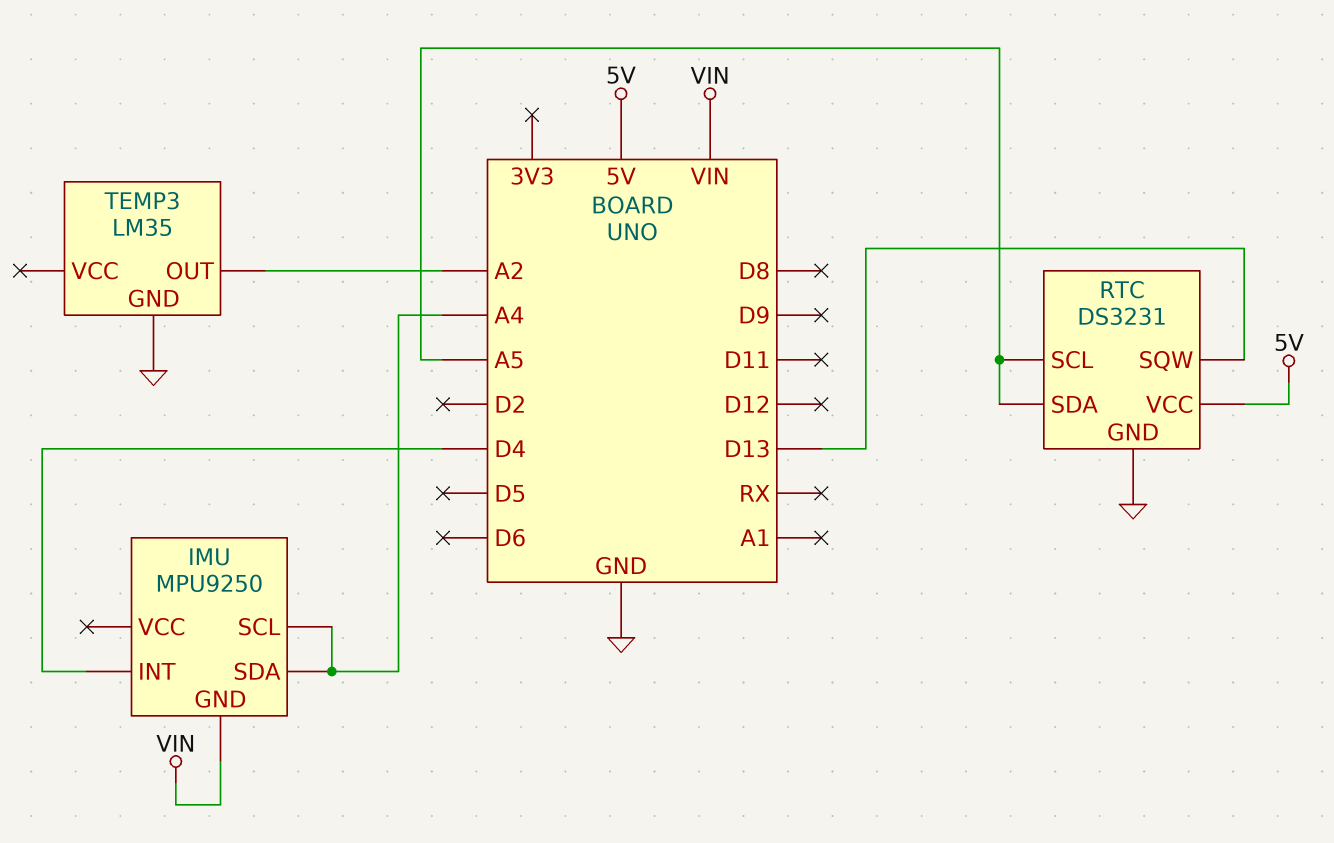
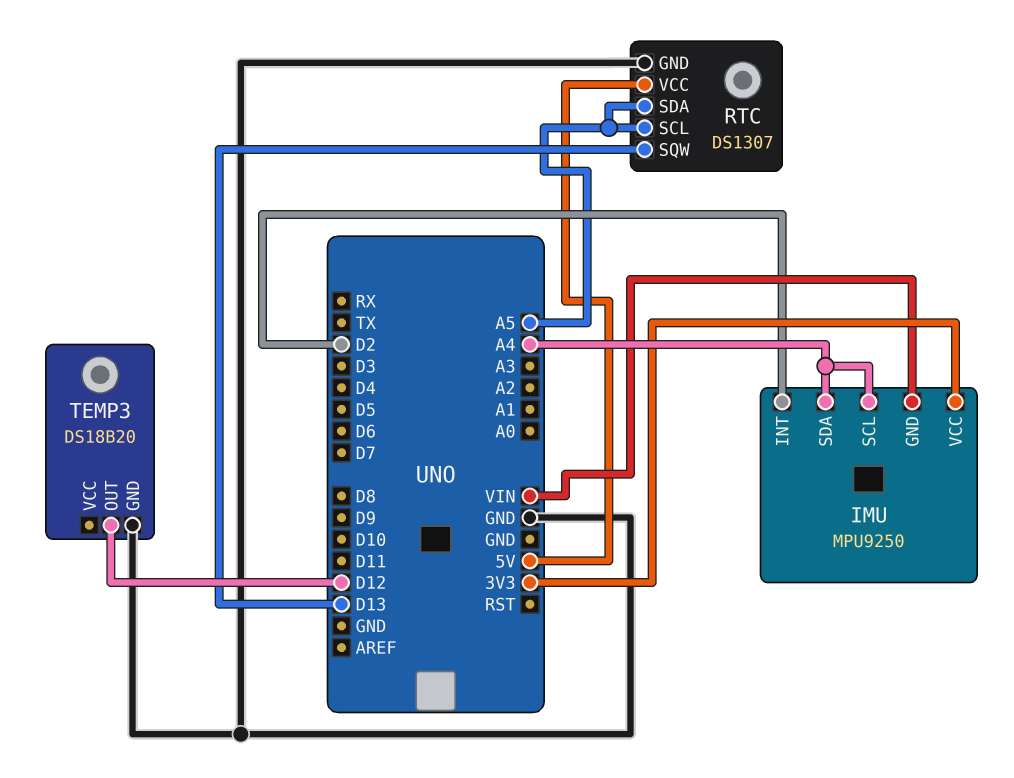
IMU pin INT: D4 -> D2
IMU pin VCC: none -> 3V3
RTC: DS3231 -> DS1307
TEMP3: LM35 -> DS18B20
TEMP3 pin OUT: A2 -> D12

